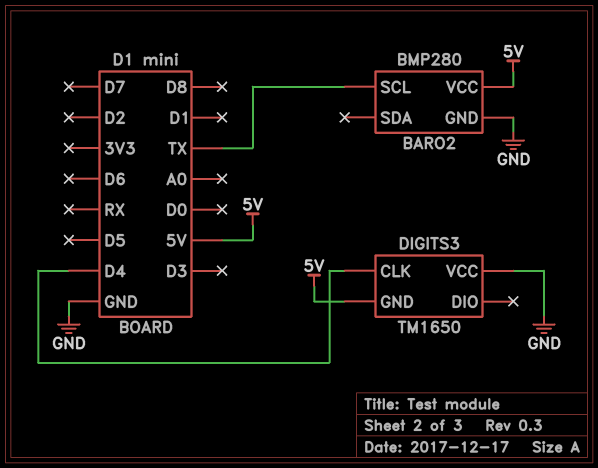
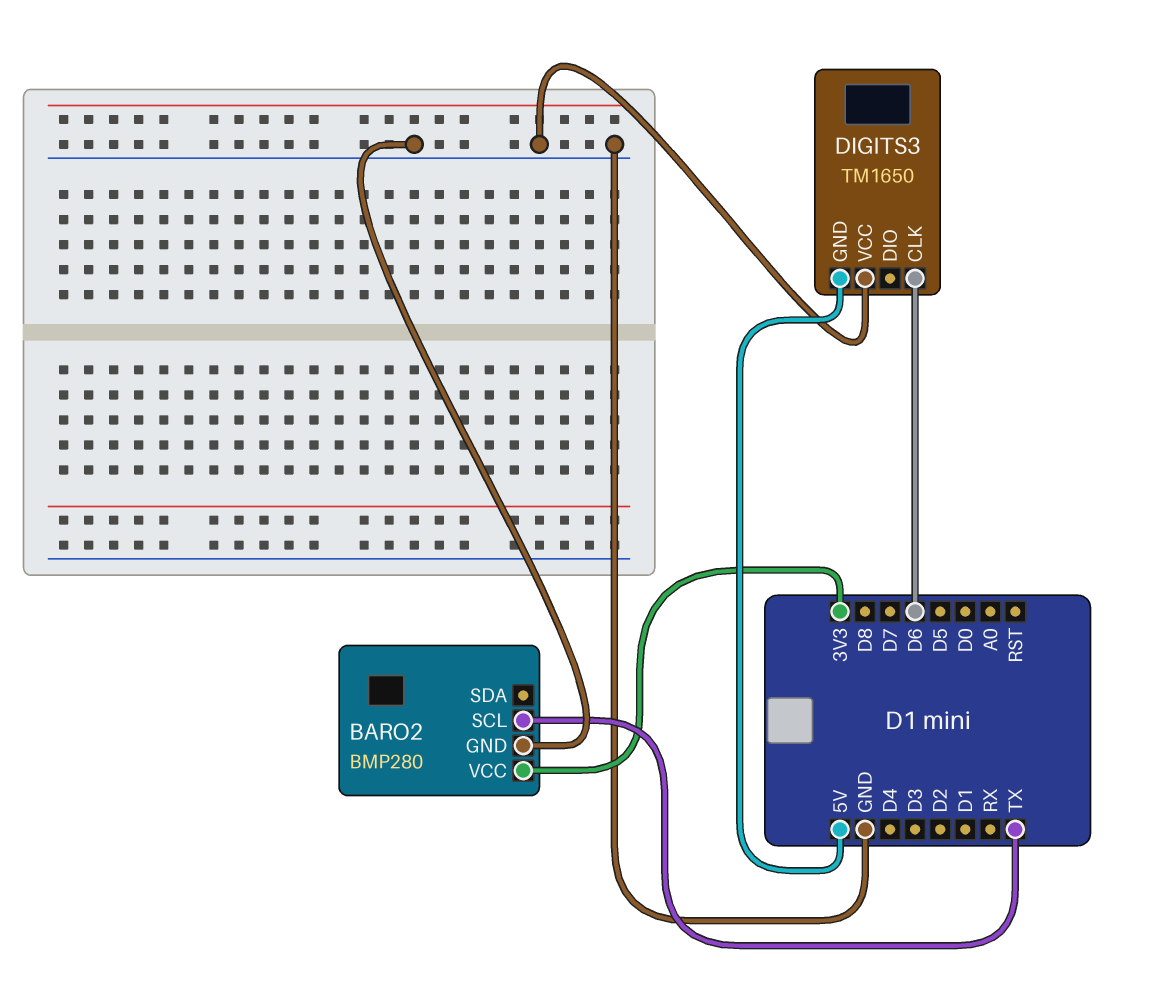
BARO2 pin VCC: 5V -> 3V3
DIGITS3 pin CLK: D4 -> D6

